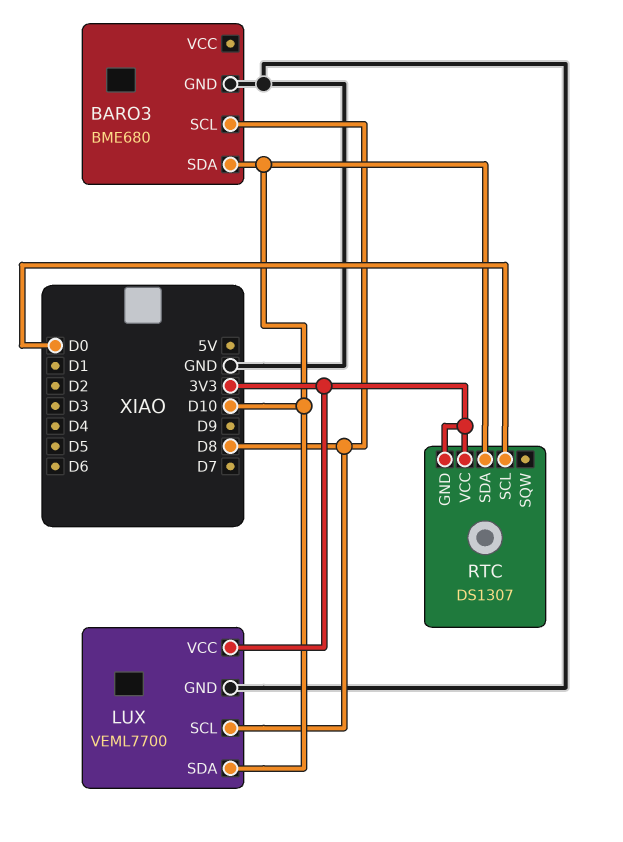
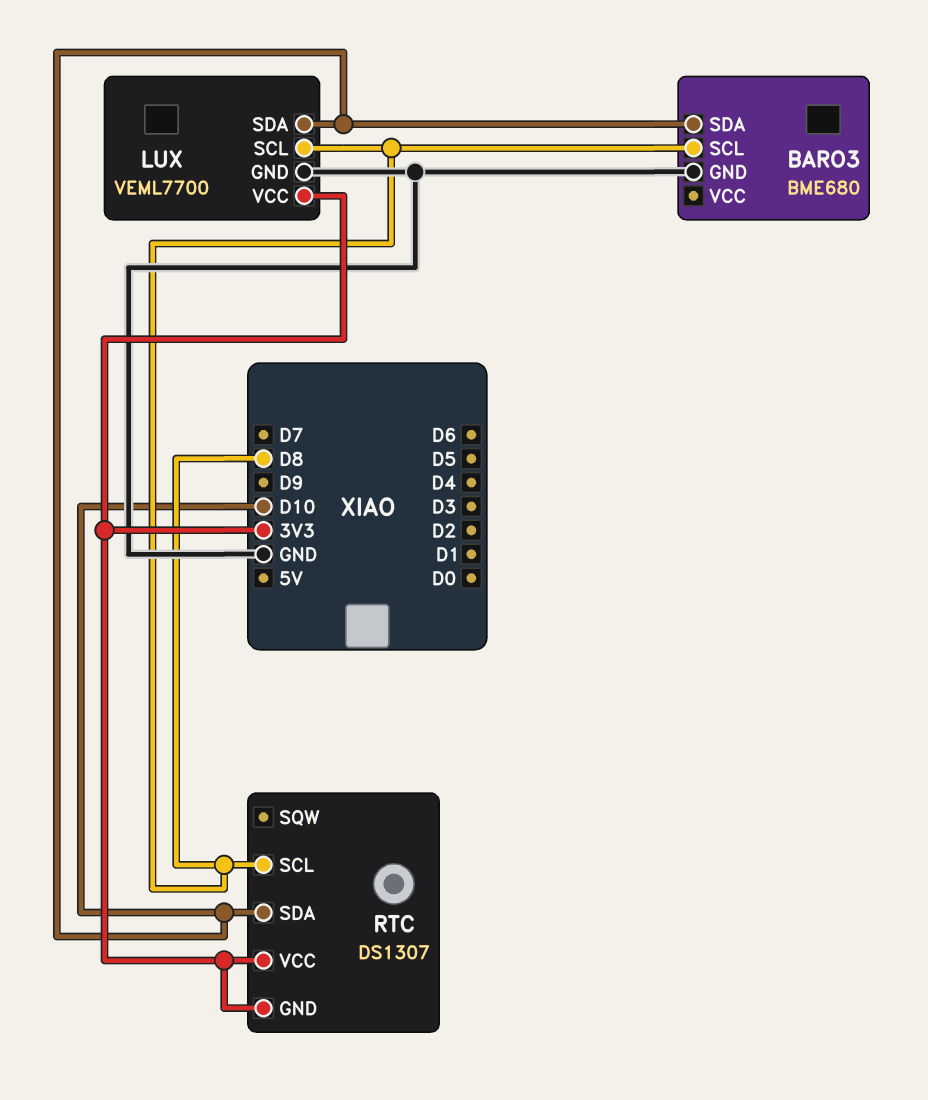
RTC pin SCL: D0 -> D8

